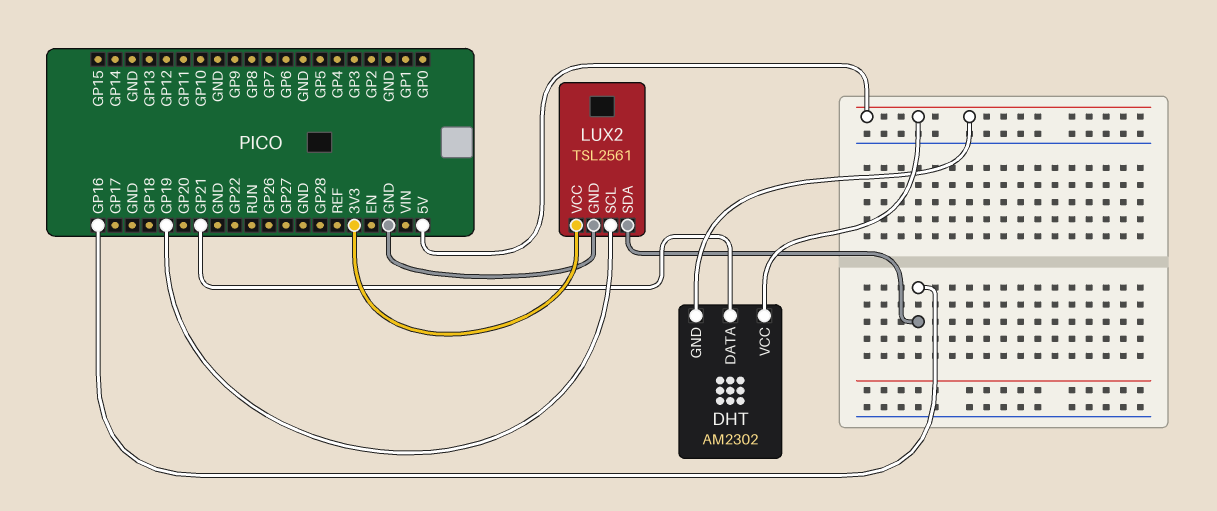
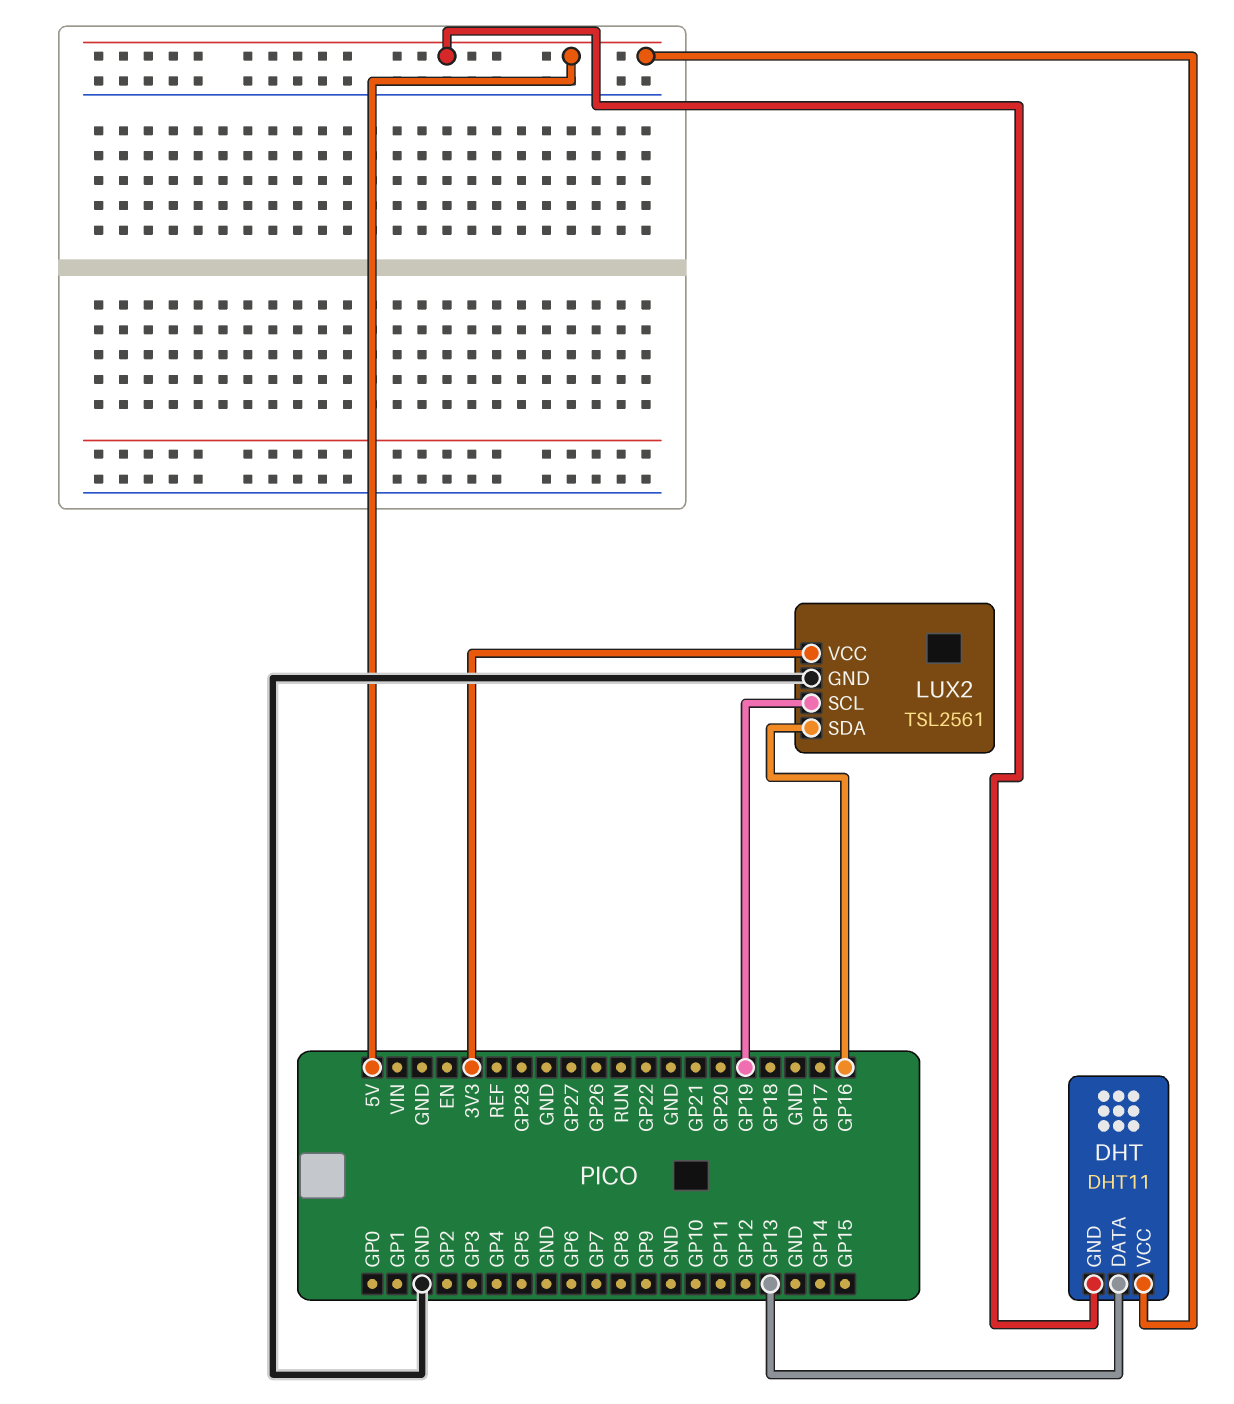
DHT: AM2302 -> DHT11
DHT pin DATA: GP21 -> GP13

